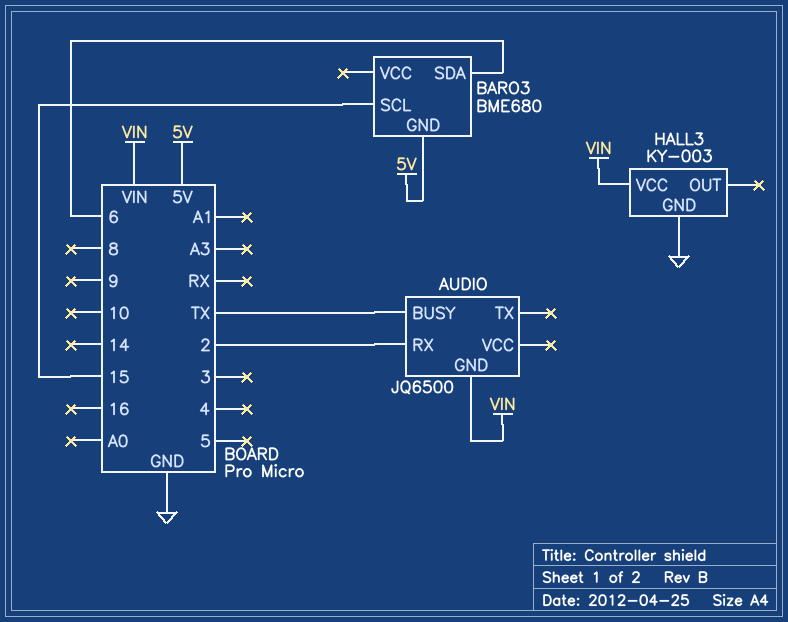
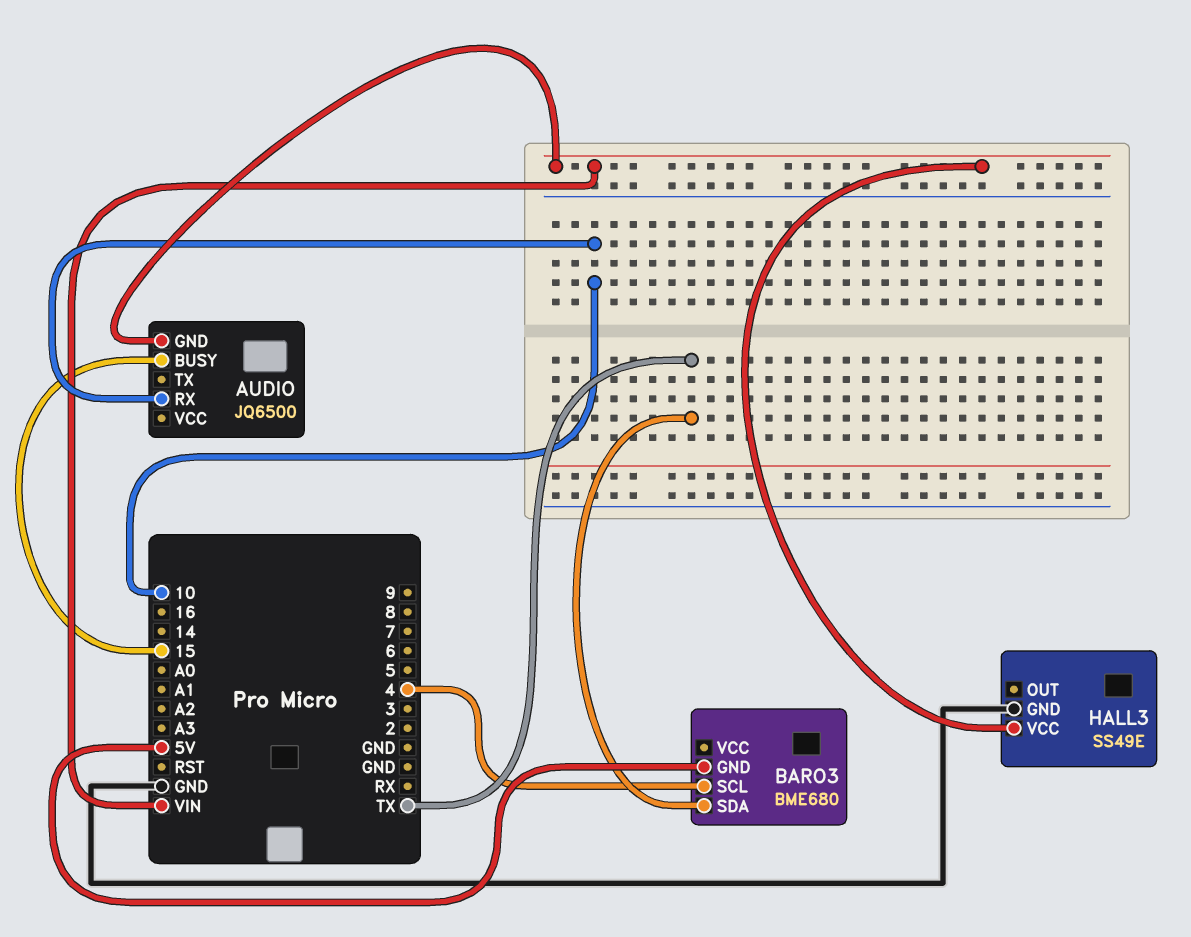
AUDIO pin BUSY: TX -> 15
AUDIO pin RX: 2 -> 10
BARO3 pin SCL: 15 -> 4
BARO3 pin SDA: 6 -> TX
HALL3: KY-003 -> SS49E

